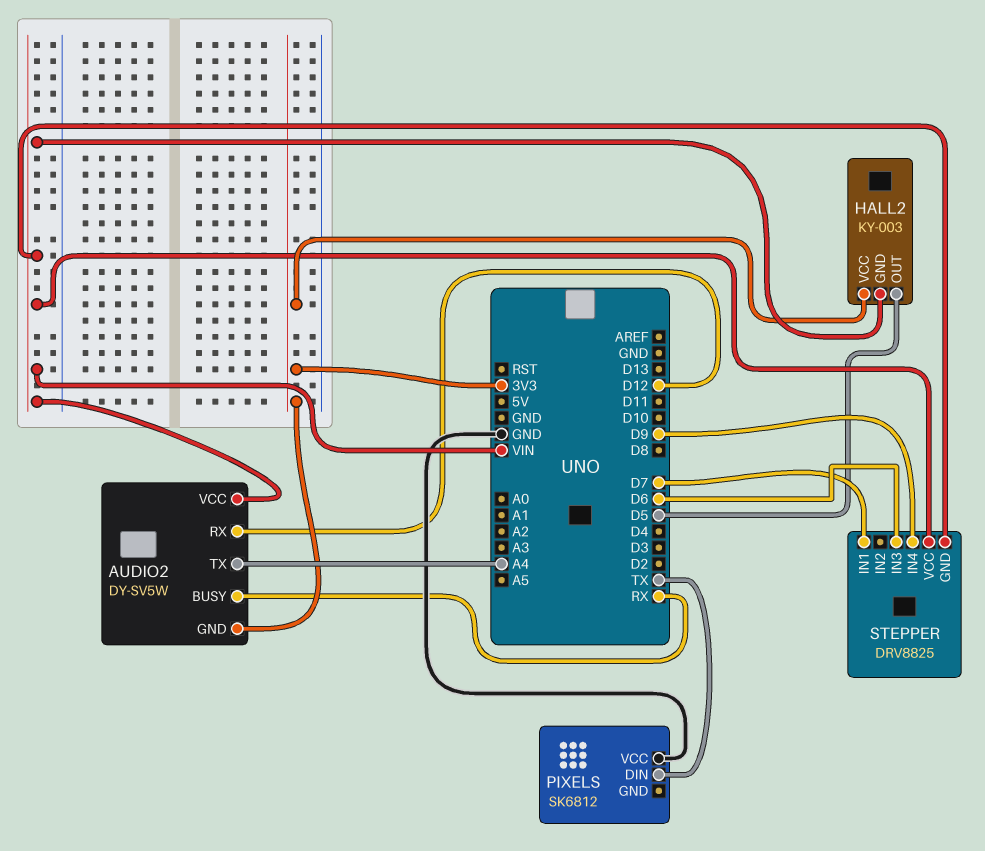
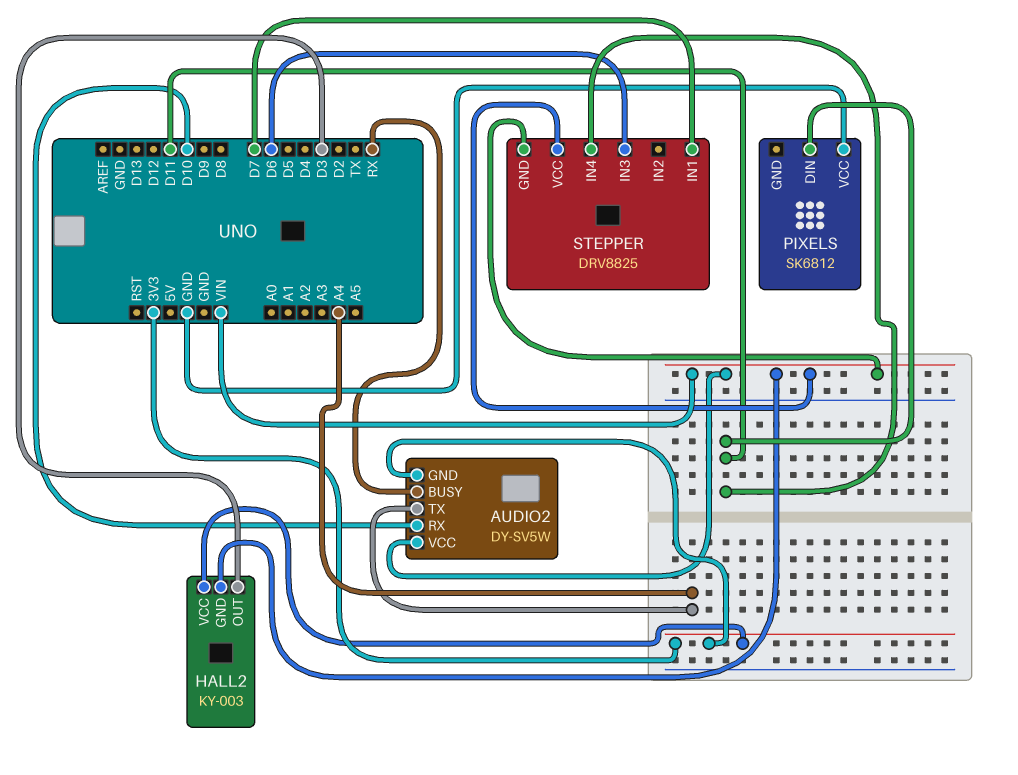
AUDIO2 pin RX: D12 -> D10
HALL2 pin OUT: D5 -> D3
PIXELS pin DIN: TX -> D11
STEPPER pin IN4: D9 -> D11

